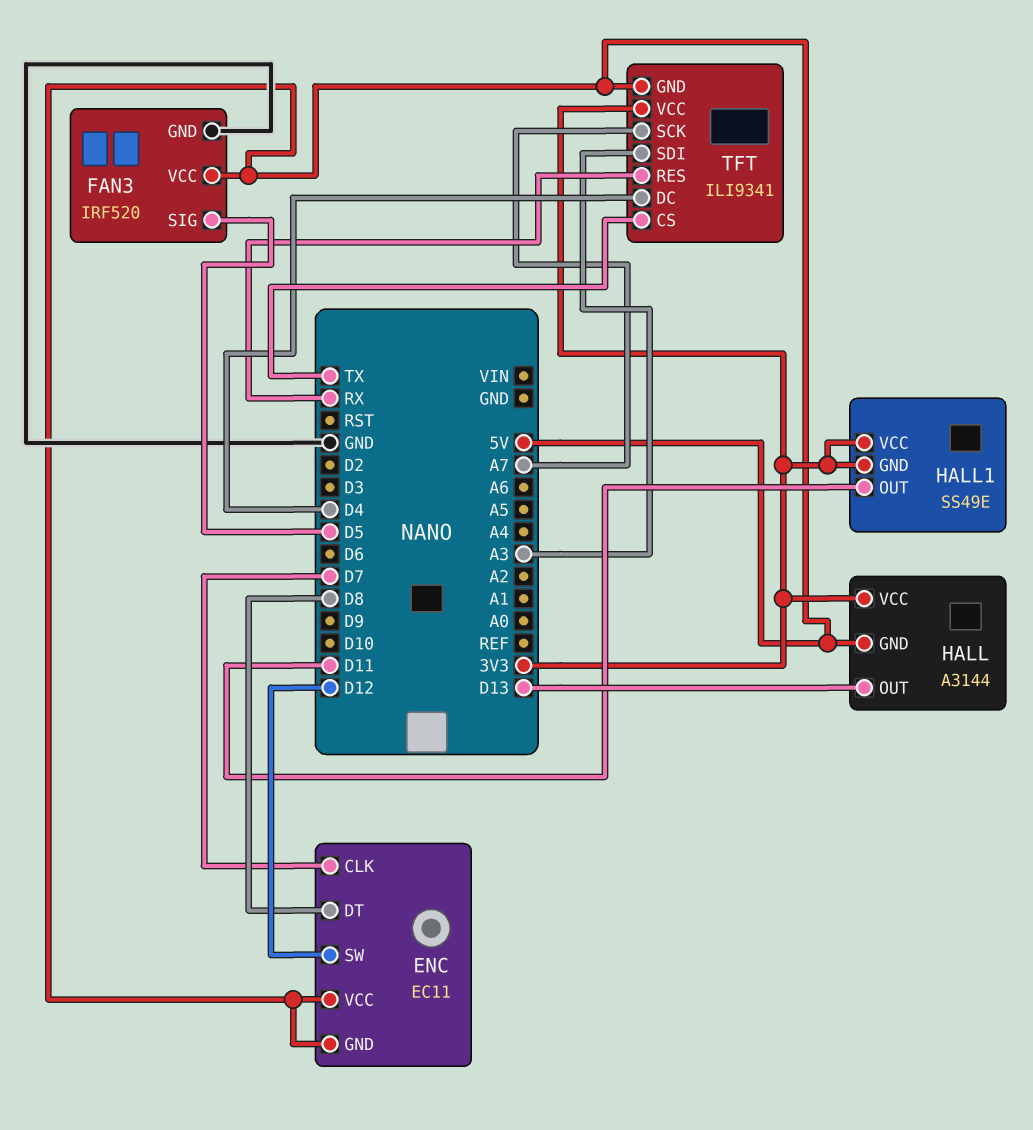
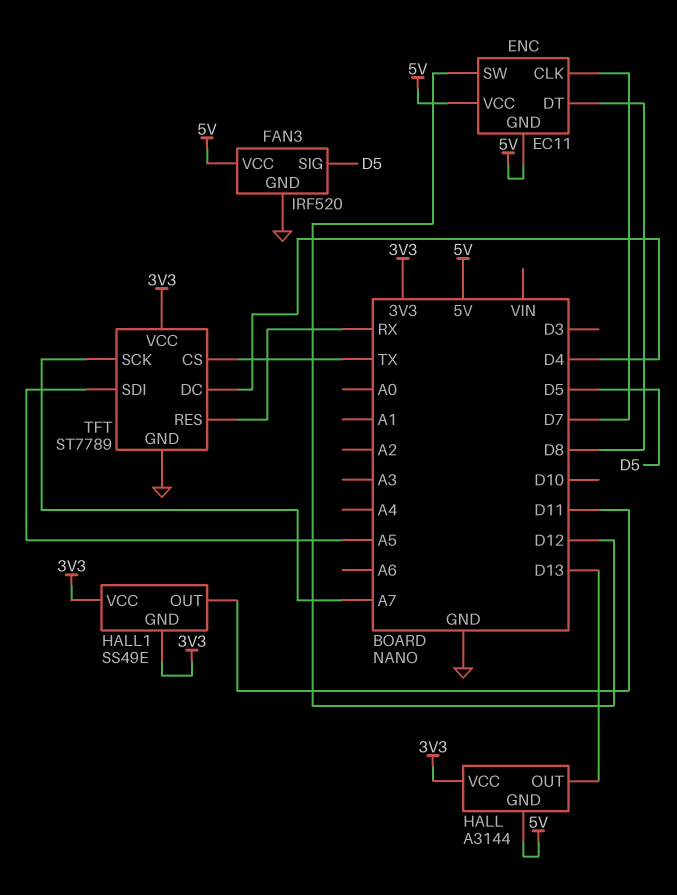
TFT: ILI9341 -> ST7789
TFT pin GND: 5V -> GND
TFT pin SDI: A3 -> A5

